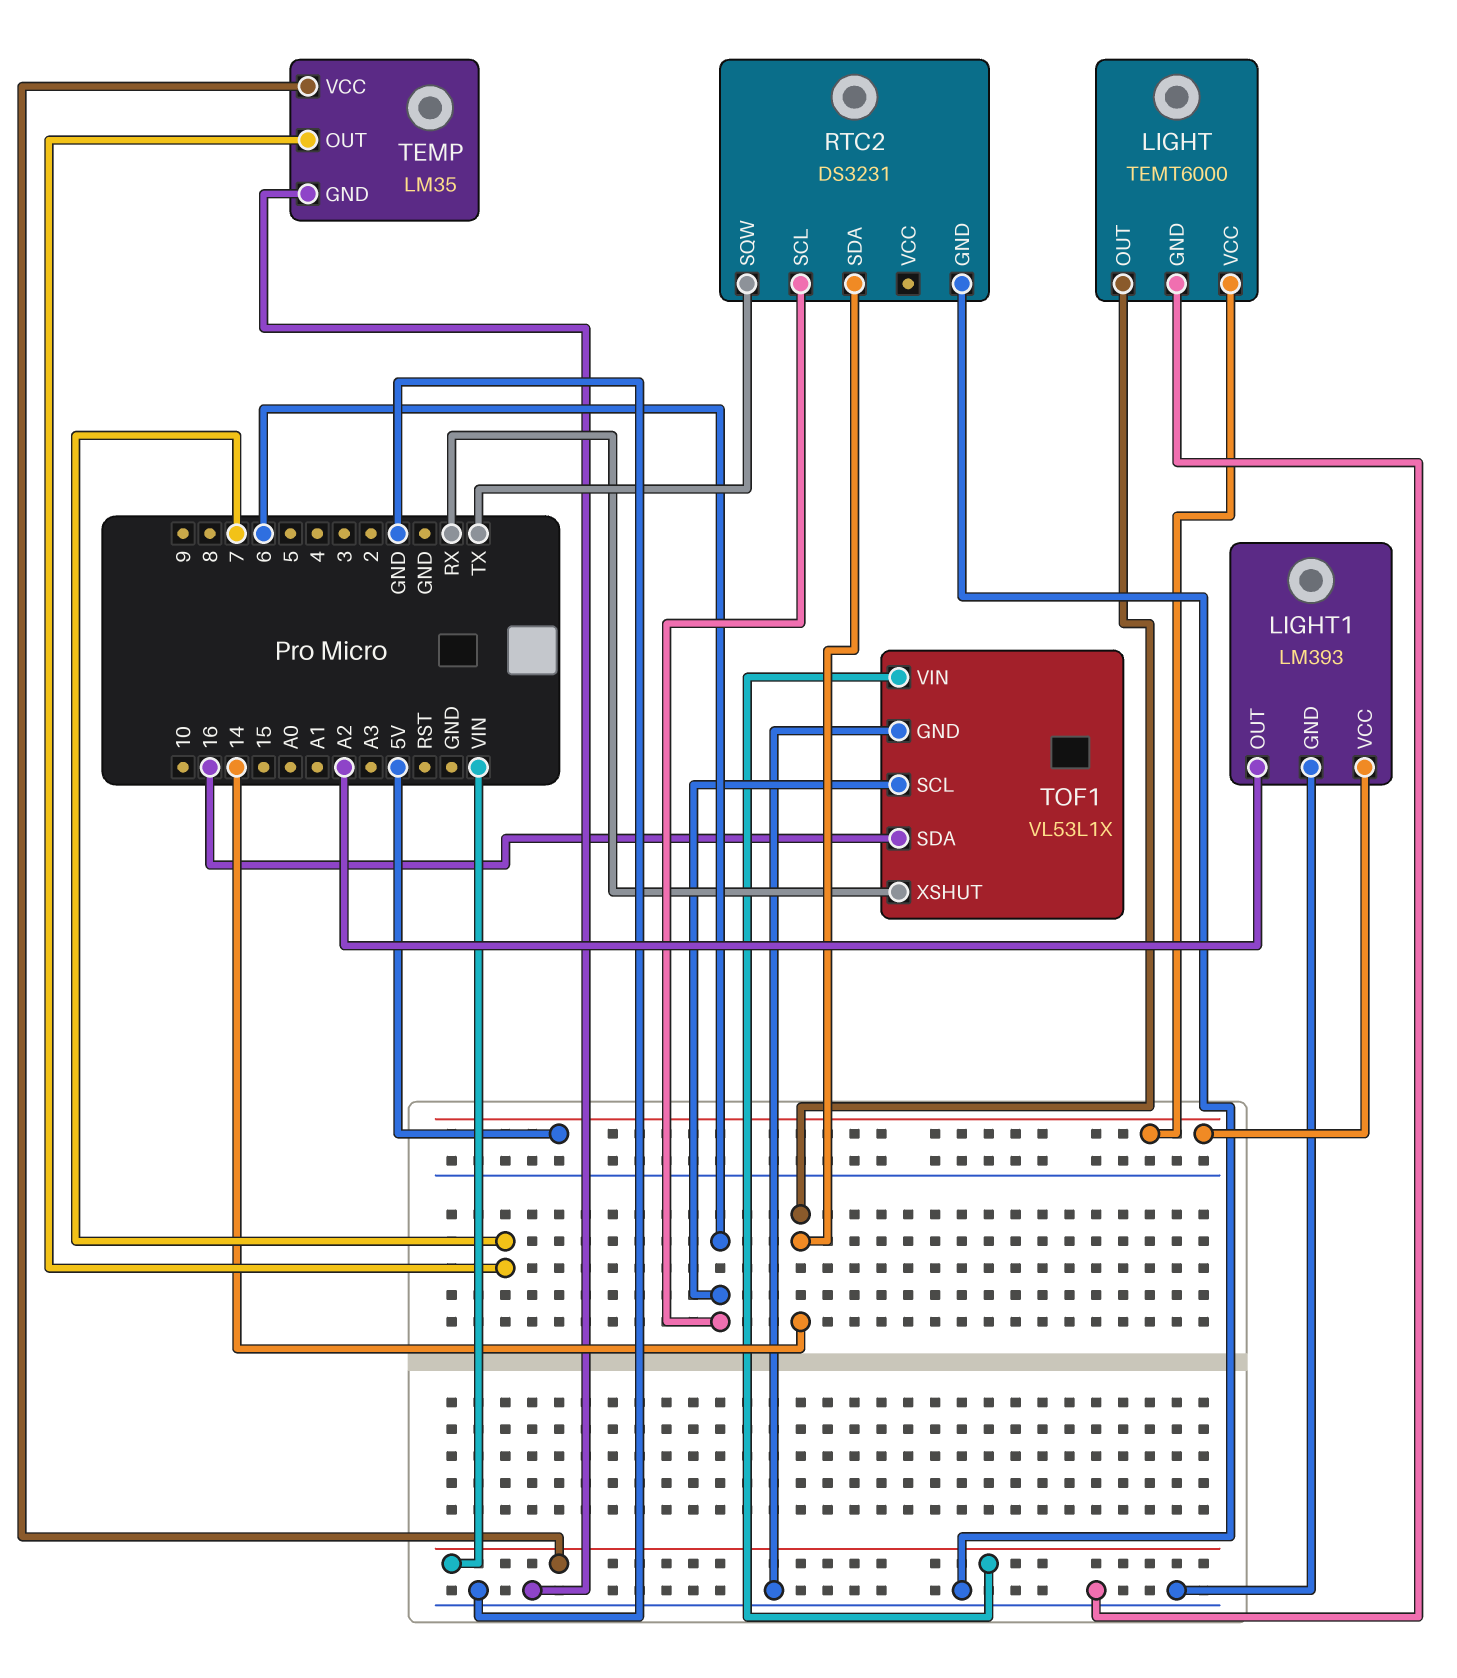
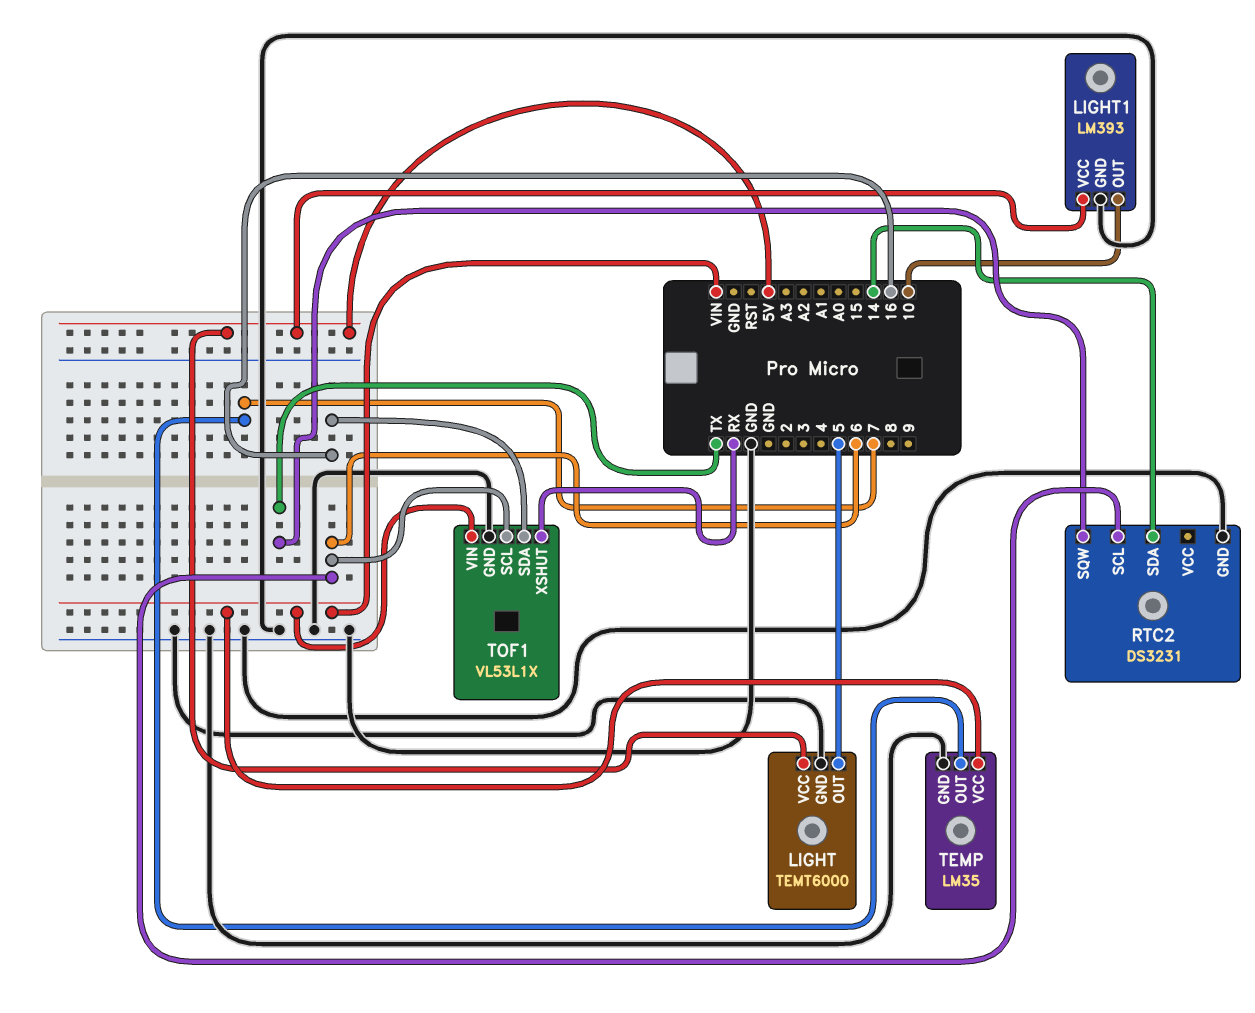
LIGHT pin OUT: 14 -> 5
LIGHT1 pin OUT: A2 -> 10

